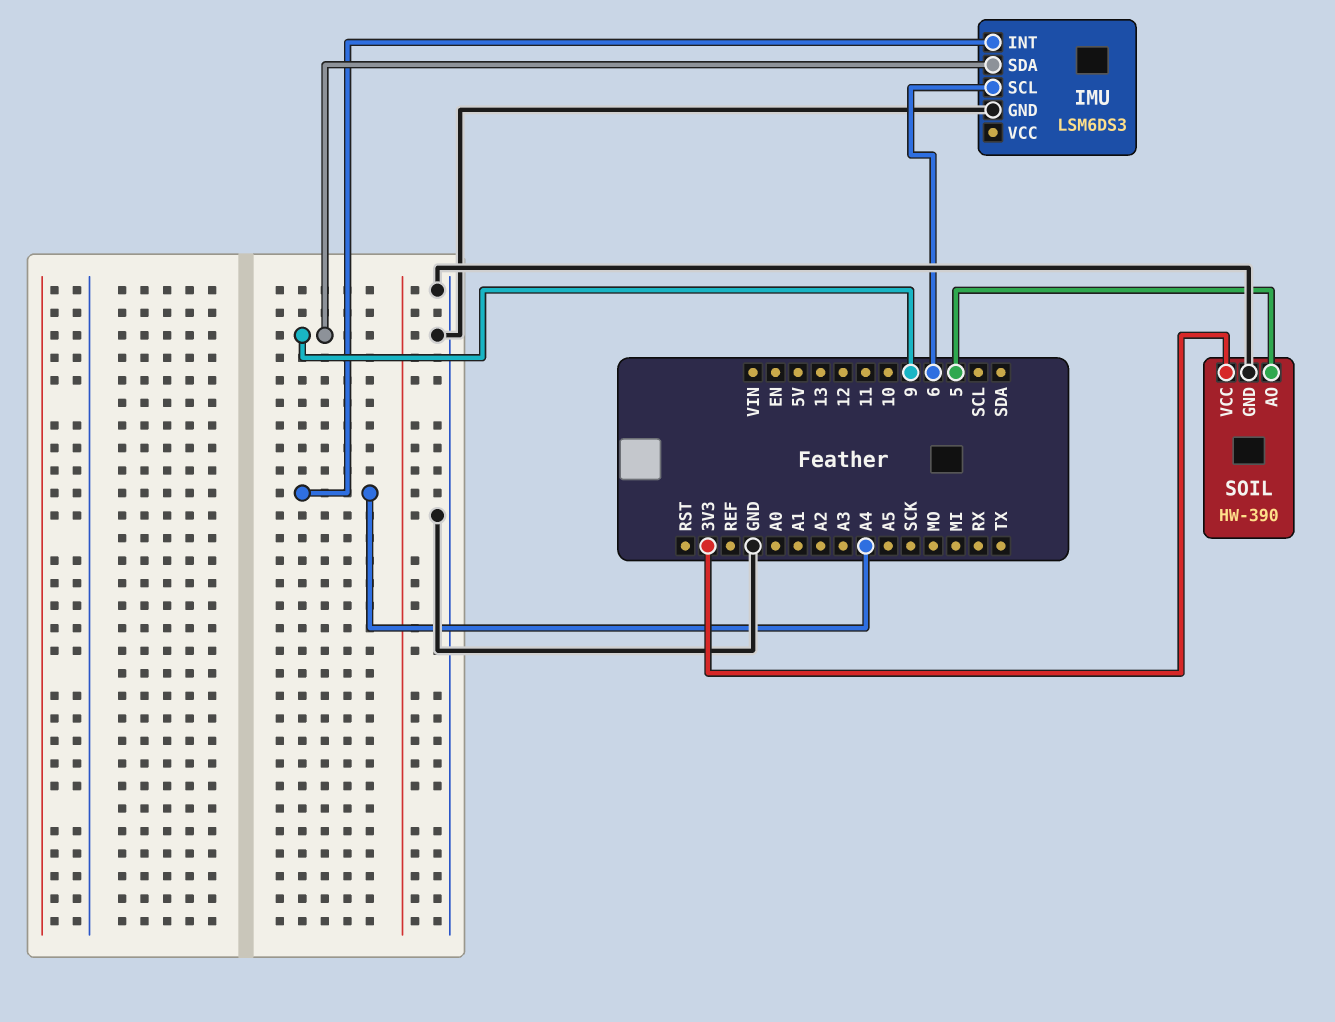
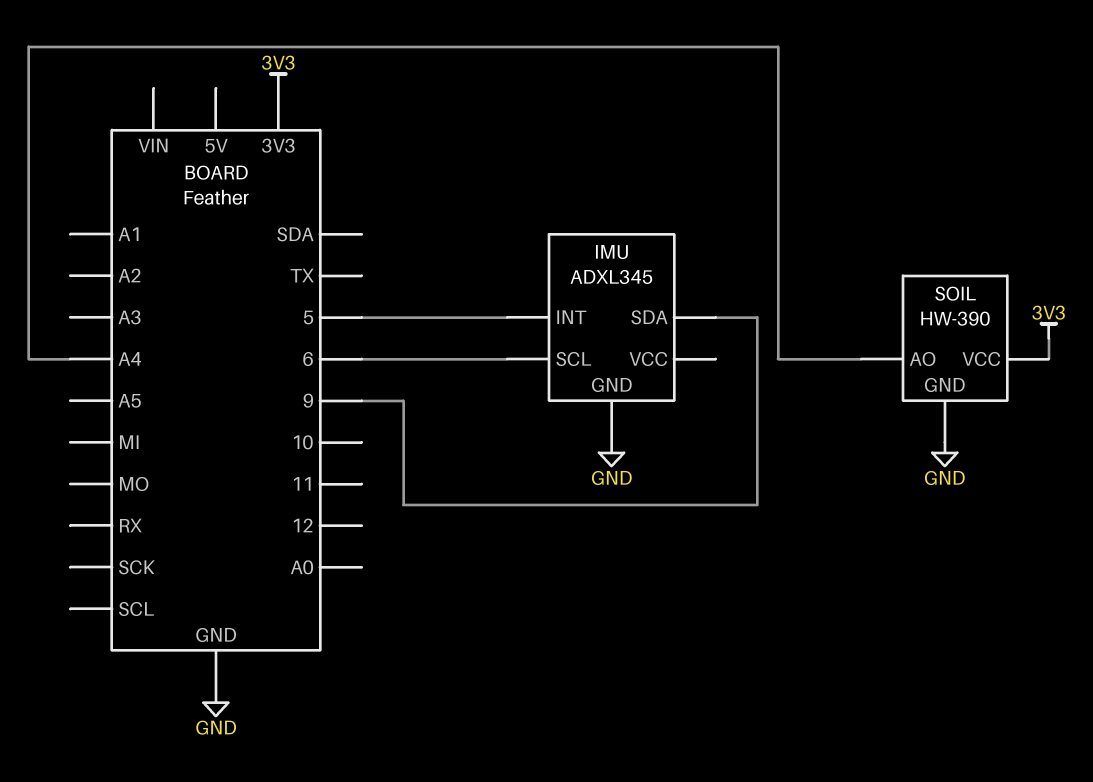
IMU: LSM6DS3 -> ADXL345
IMU pin INT: A4 -> 5
SOIL pin AO: 5 -> A4

